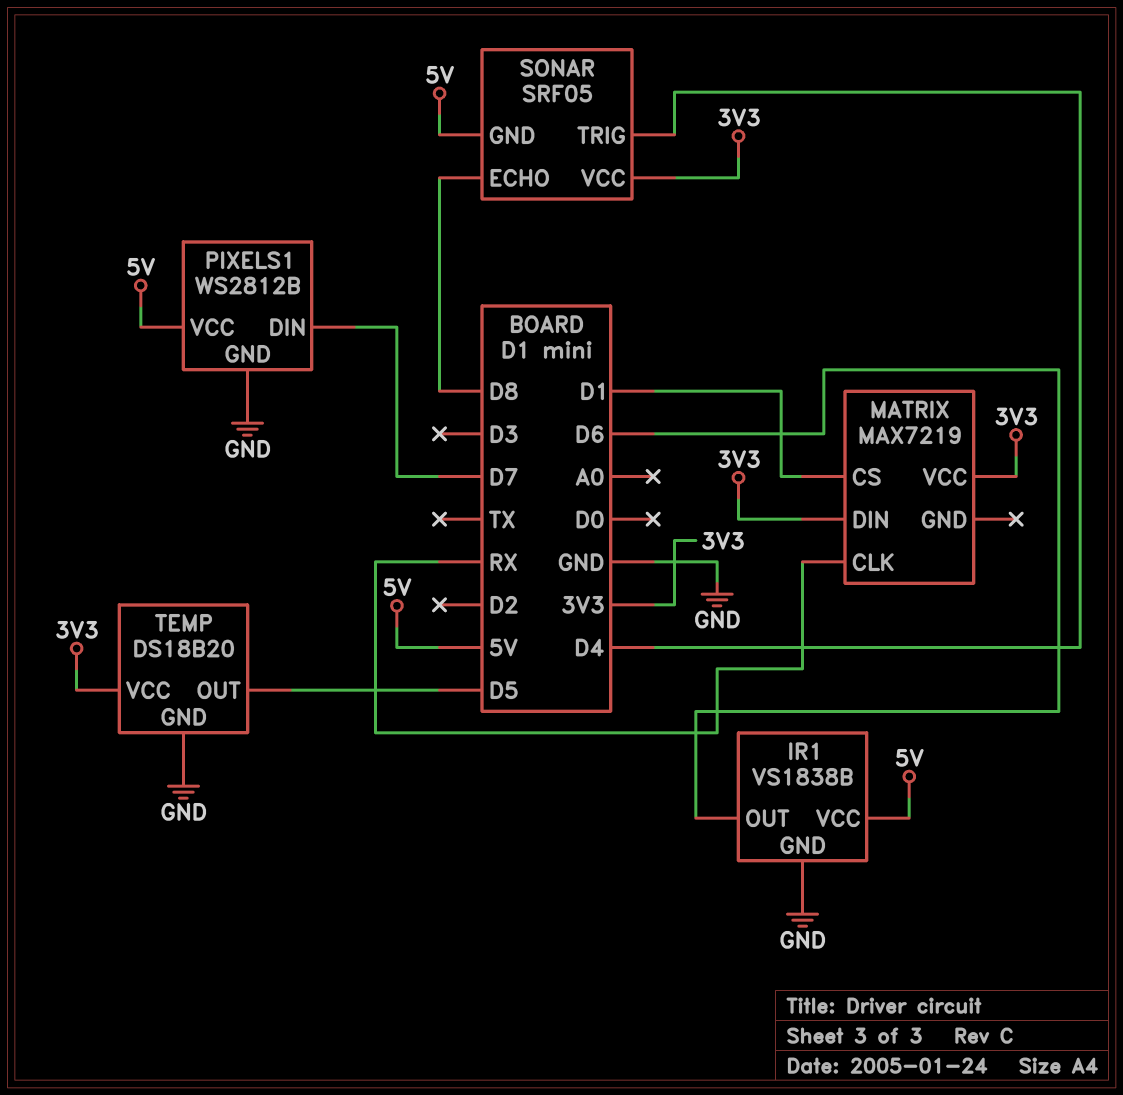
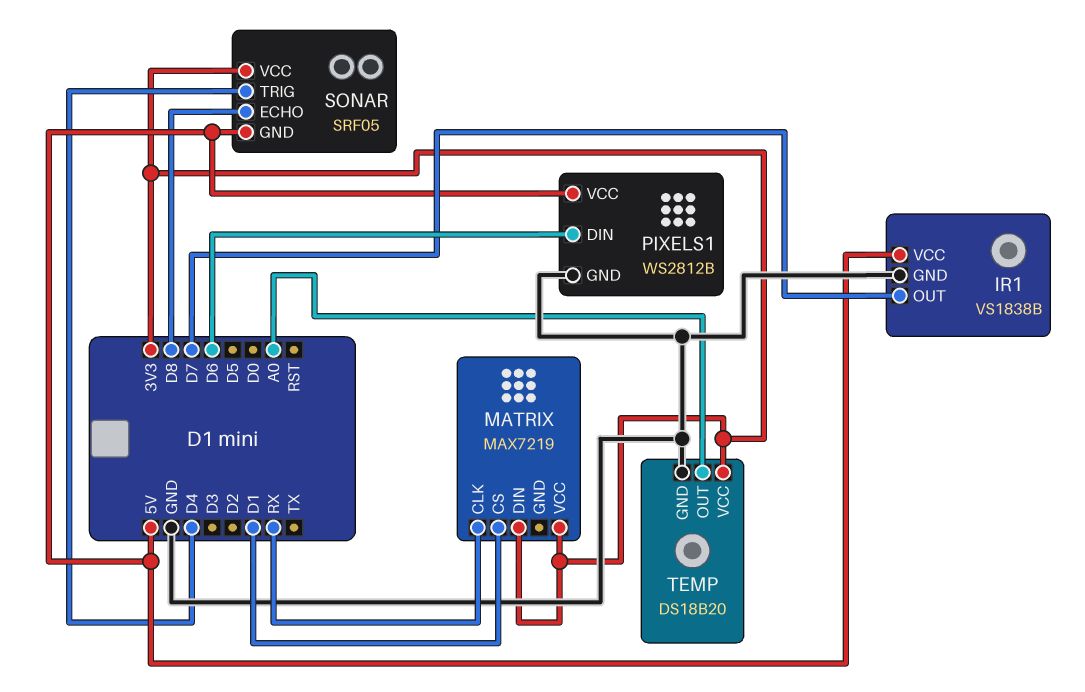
IR1 pin OUT: D6 -> D7
PIXELS1 pin DIN: D7 -> D6
TEMP pin OUT: D5 -> A0

